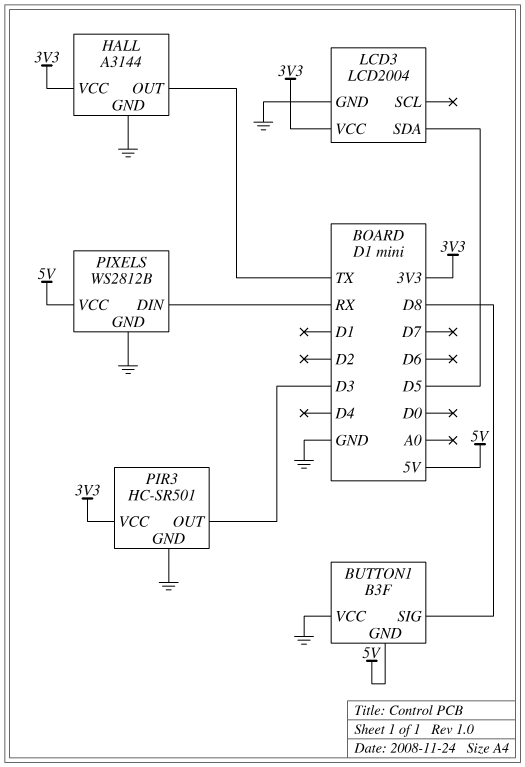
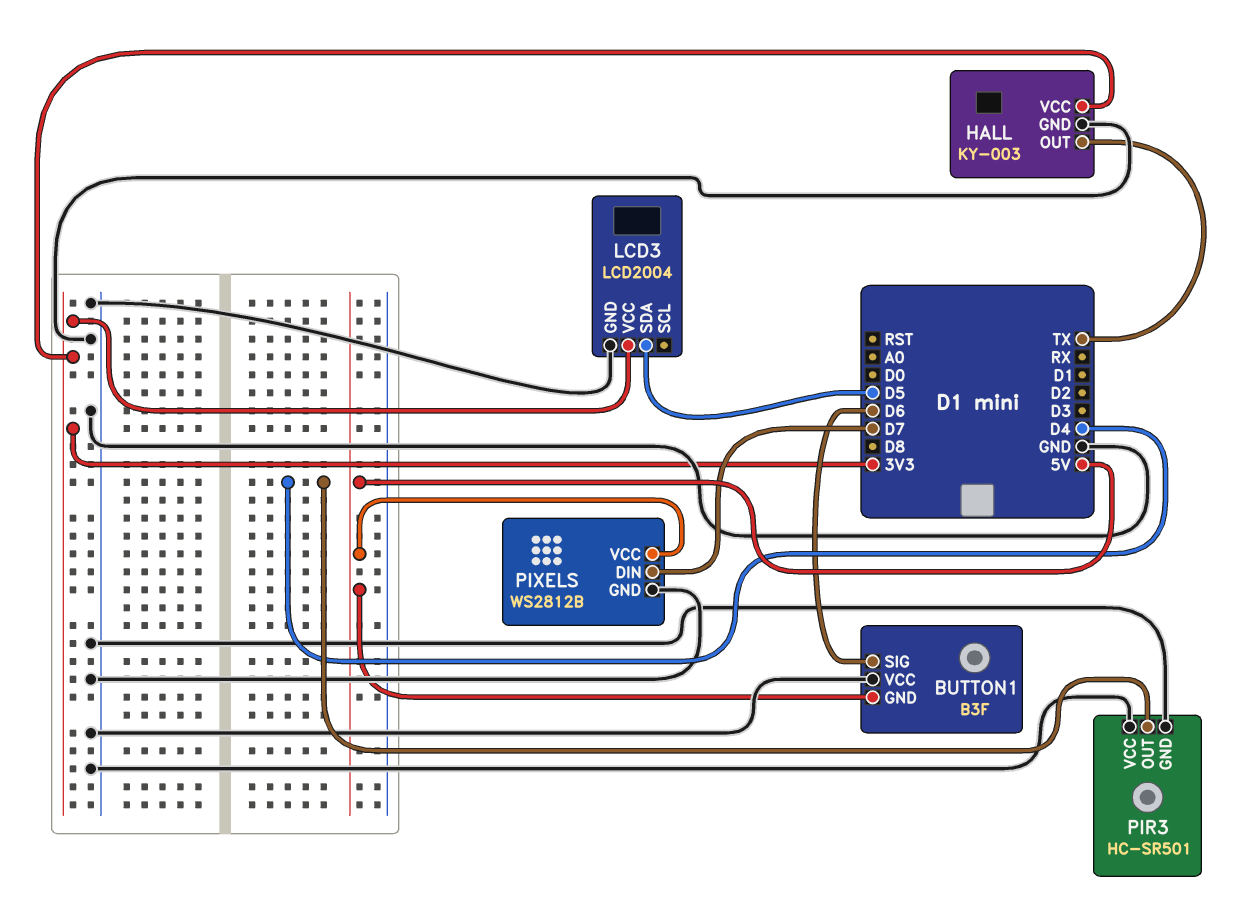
BUTTON1 pin SIG: D8 -> D6
HALL: A3144 -> KY-003
PIR3 pin OUT: D3 -> D4
PIR3 pin VCC: 3V3 -> GND
PIXELS pin DIN: RX -> D7

